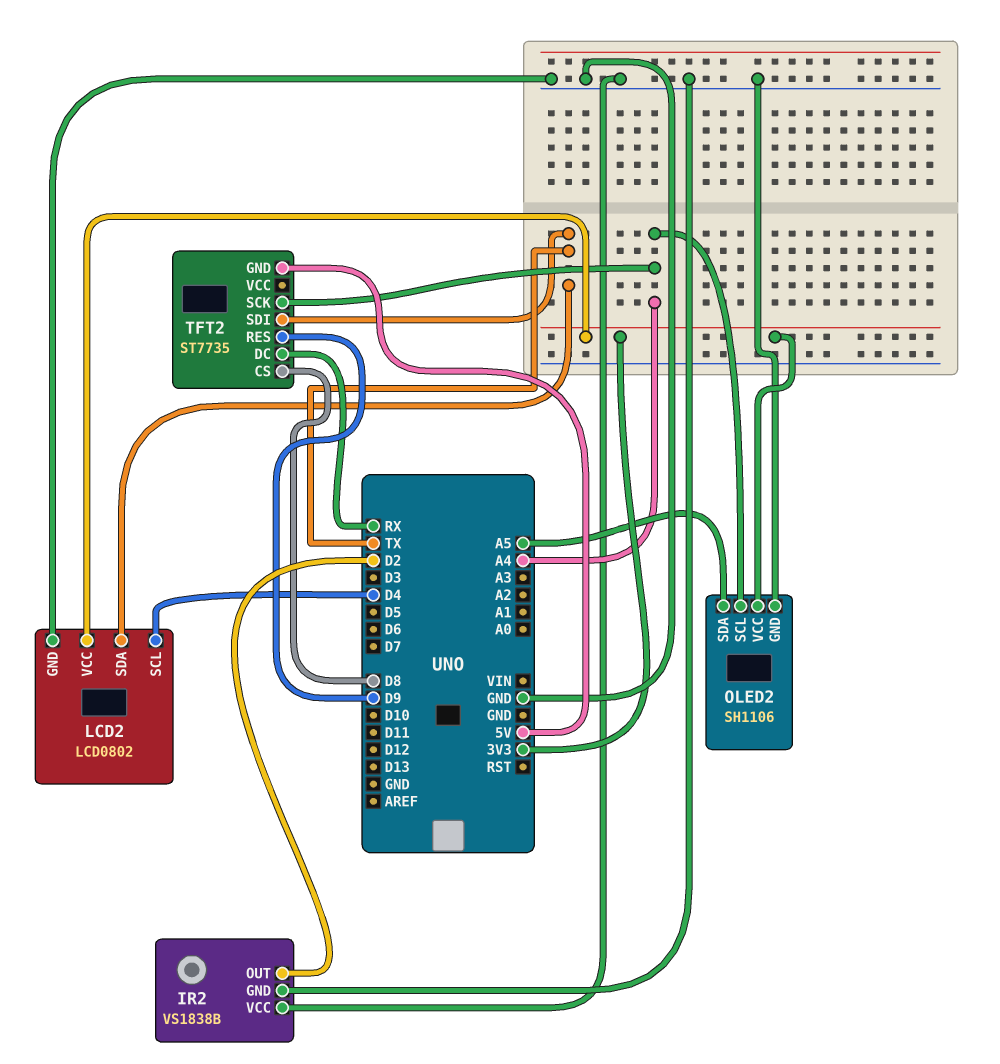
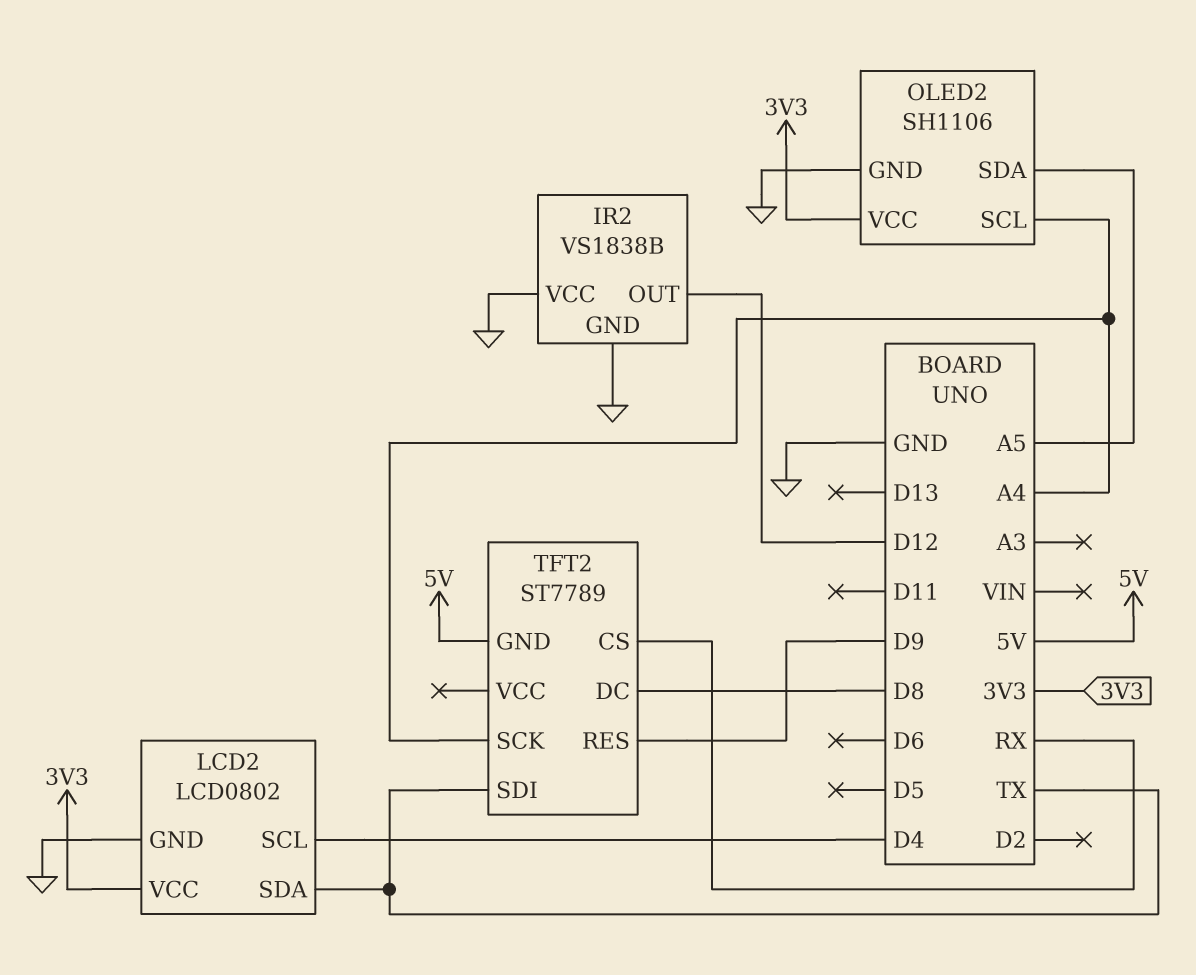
IR2 pin OUT: D2 -> D12
TFT2: ST7735 -> ST7789
TFT2 pin CS: D8 -> RX
TFT2 pin DC: RX -> D8

